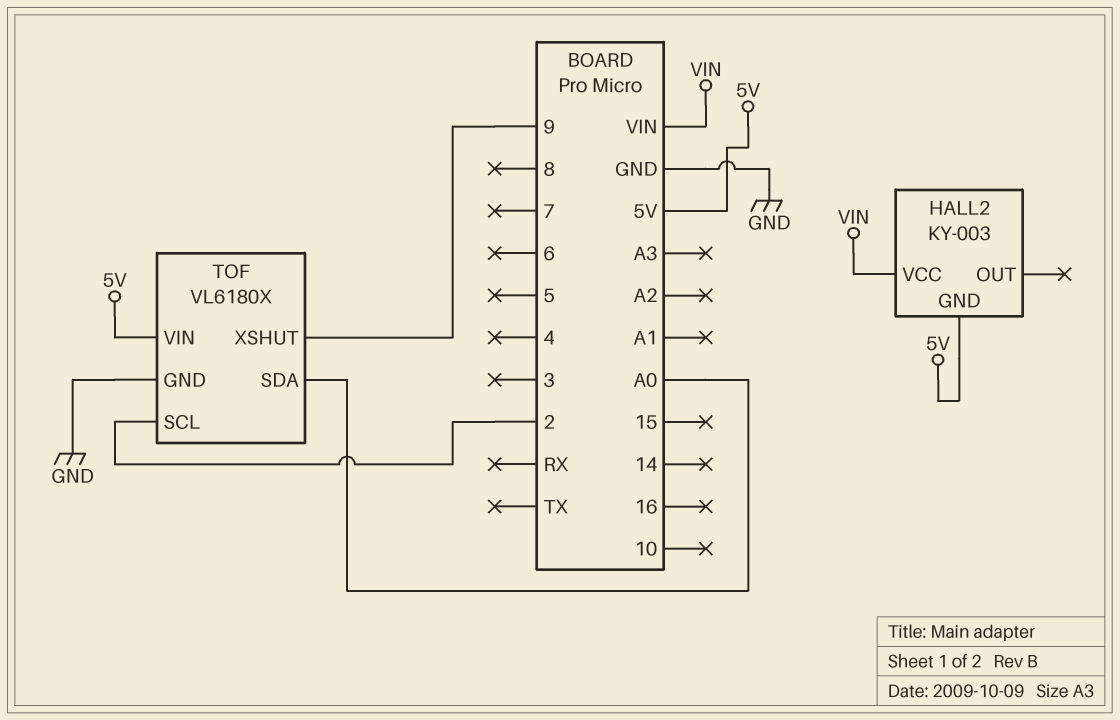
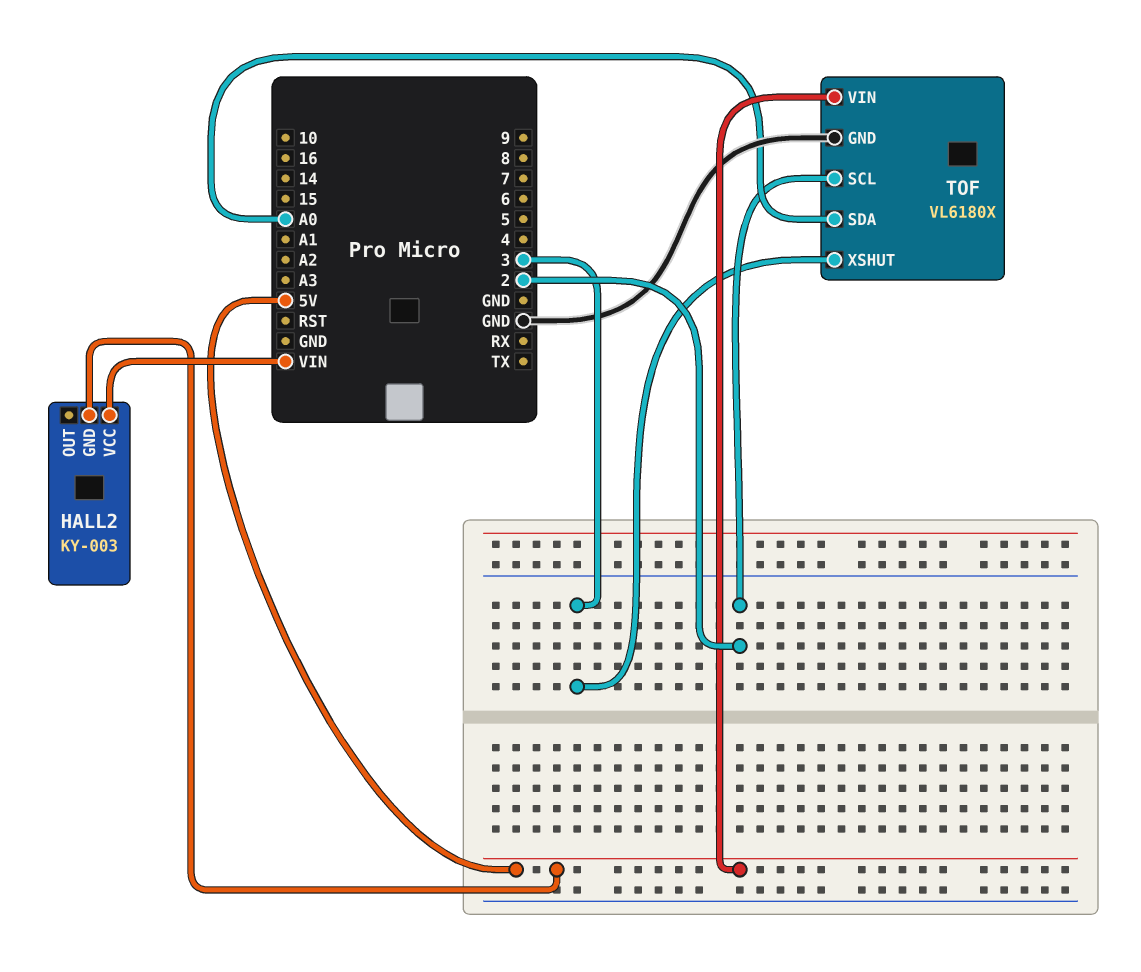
TOF pin XSHUT: 9 -> 3

